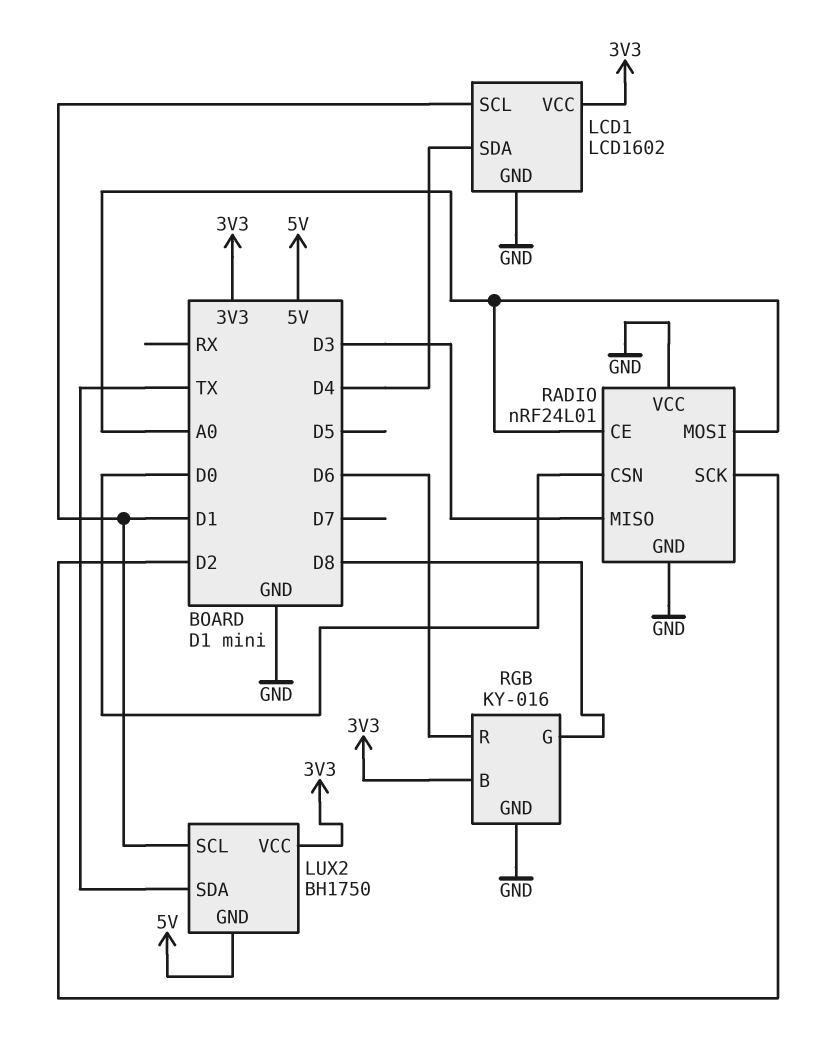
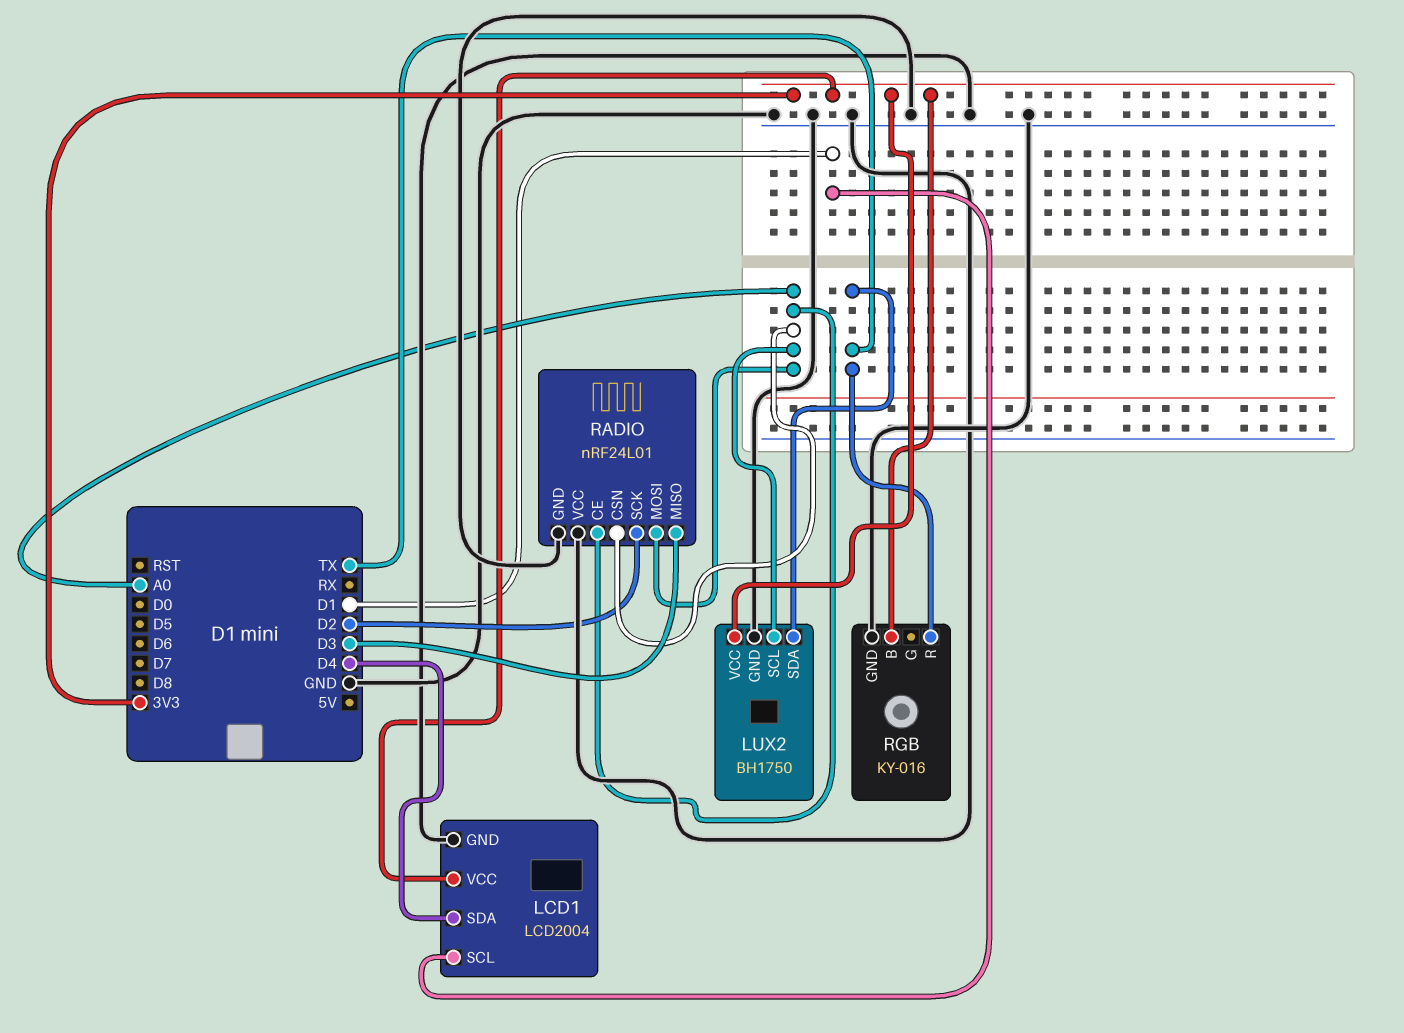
LCD1: LCD1602 -> LCD2004
LUX2 pin GND: 5V -> GND
LUX2 pin SCL: D1 -> A0
RADIO pin CSN: D0 -> A0
RGB pin G: D8 -> none
RGB pin R: D6 -> TX

